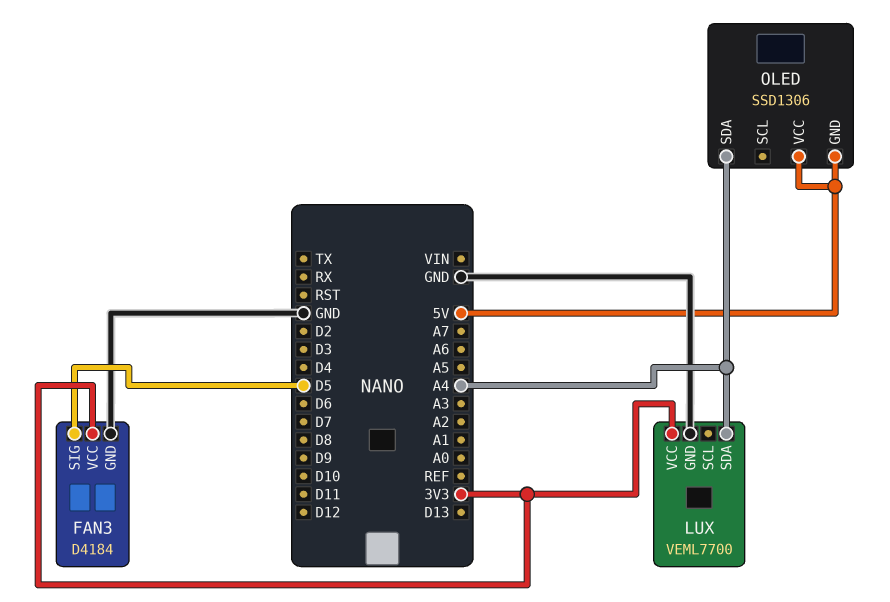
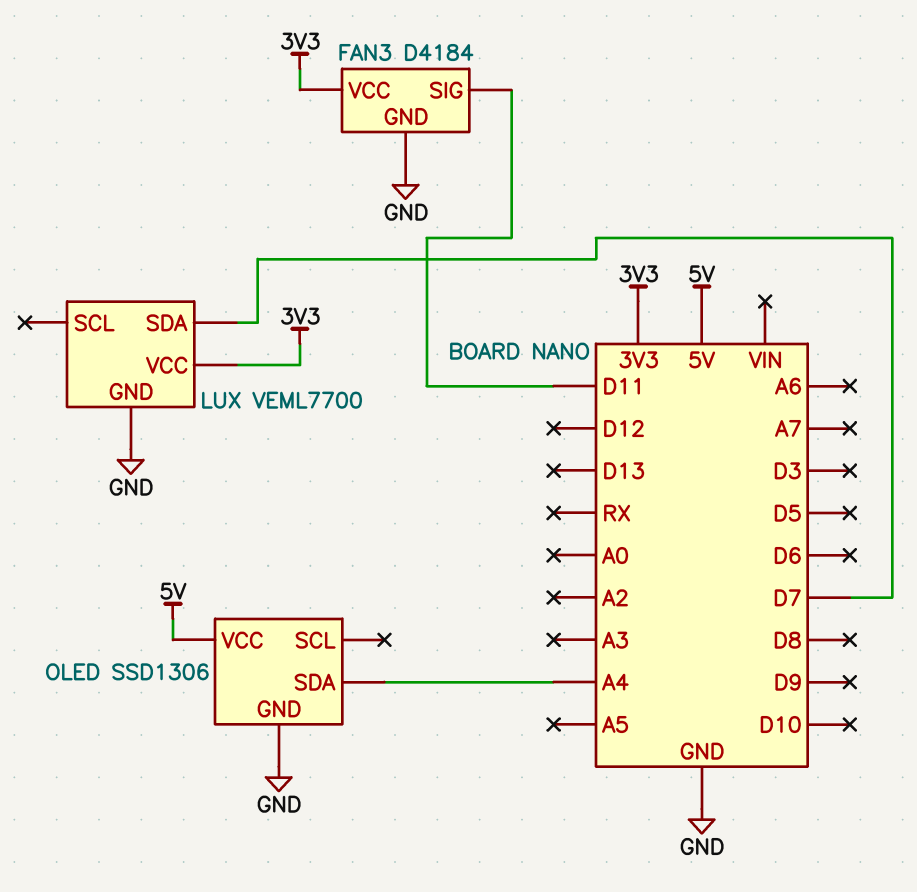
FAN3 pin SIG: D5 -> D11
LUX pin SDA: A4 -> D7
OLED pin GND: 5V -> GND

